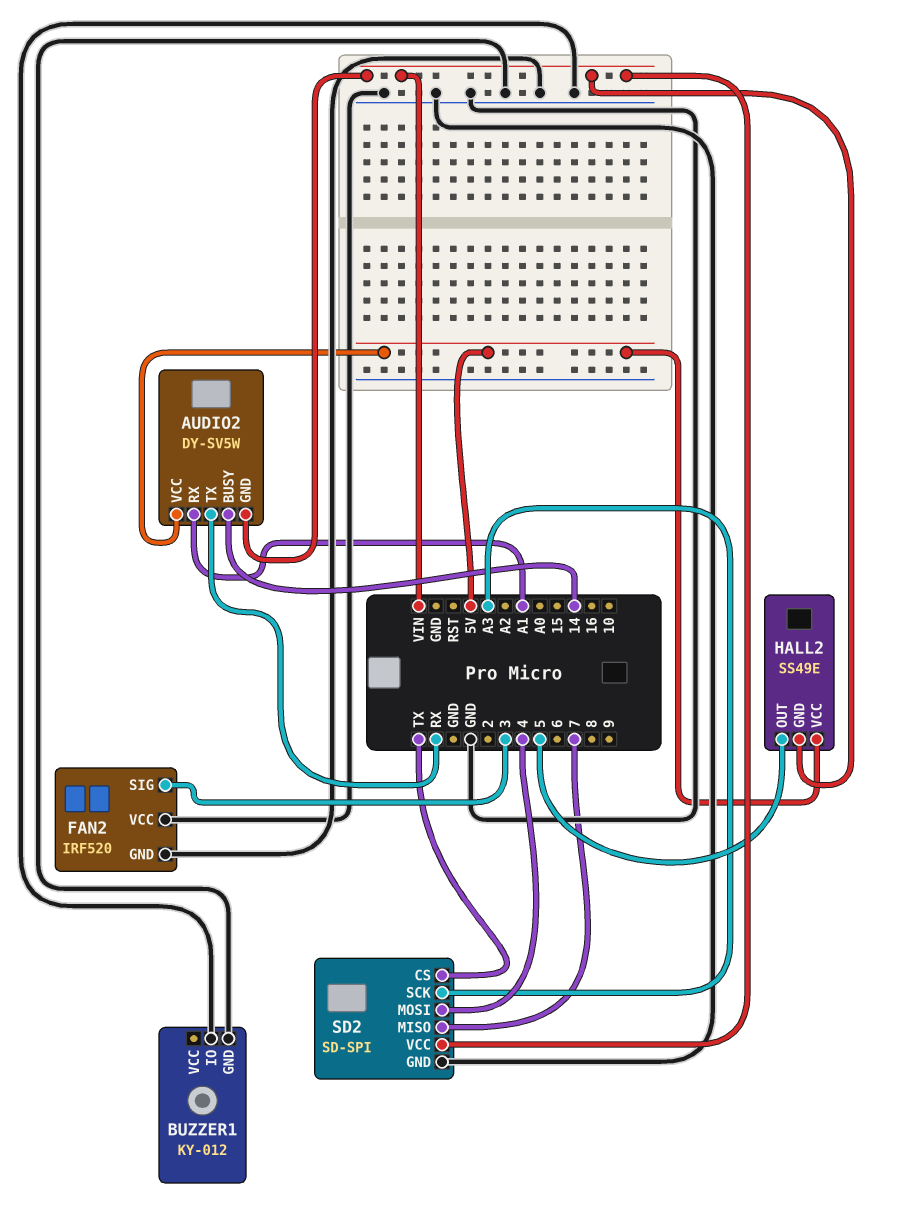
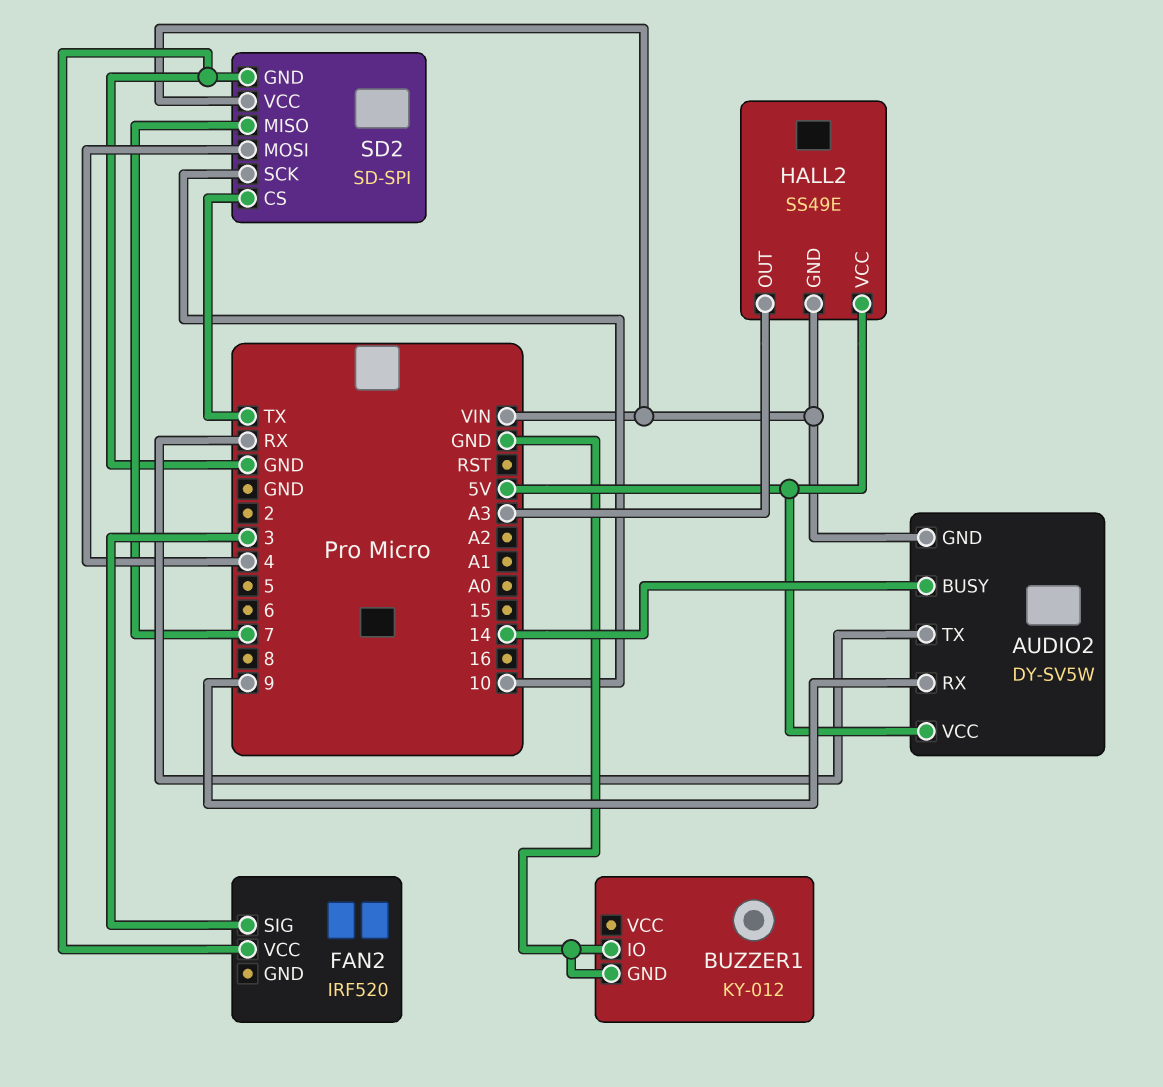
AUDIO2 pin RX: A1 -> 9
FAN2 pin GND: GND -> none
HALL2 pin OUT: 5 -> A3
SD2 pin SCK: A3 -> 10

